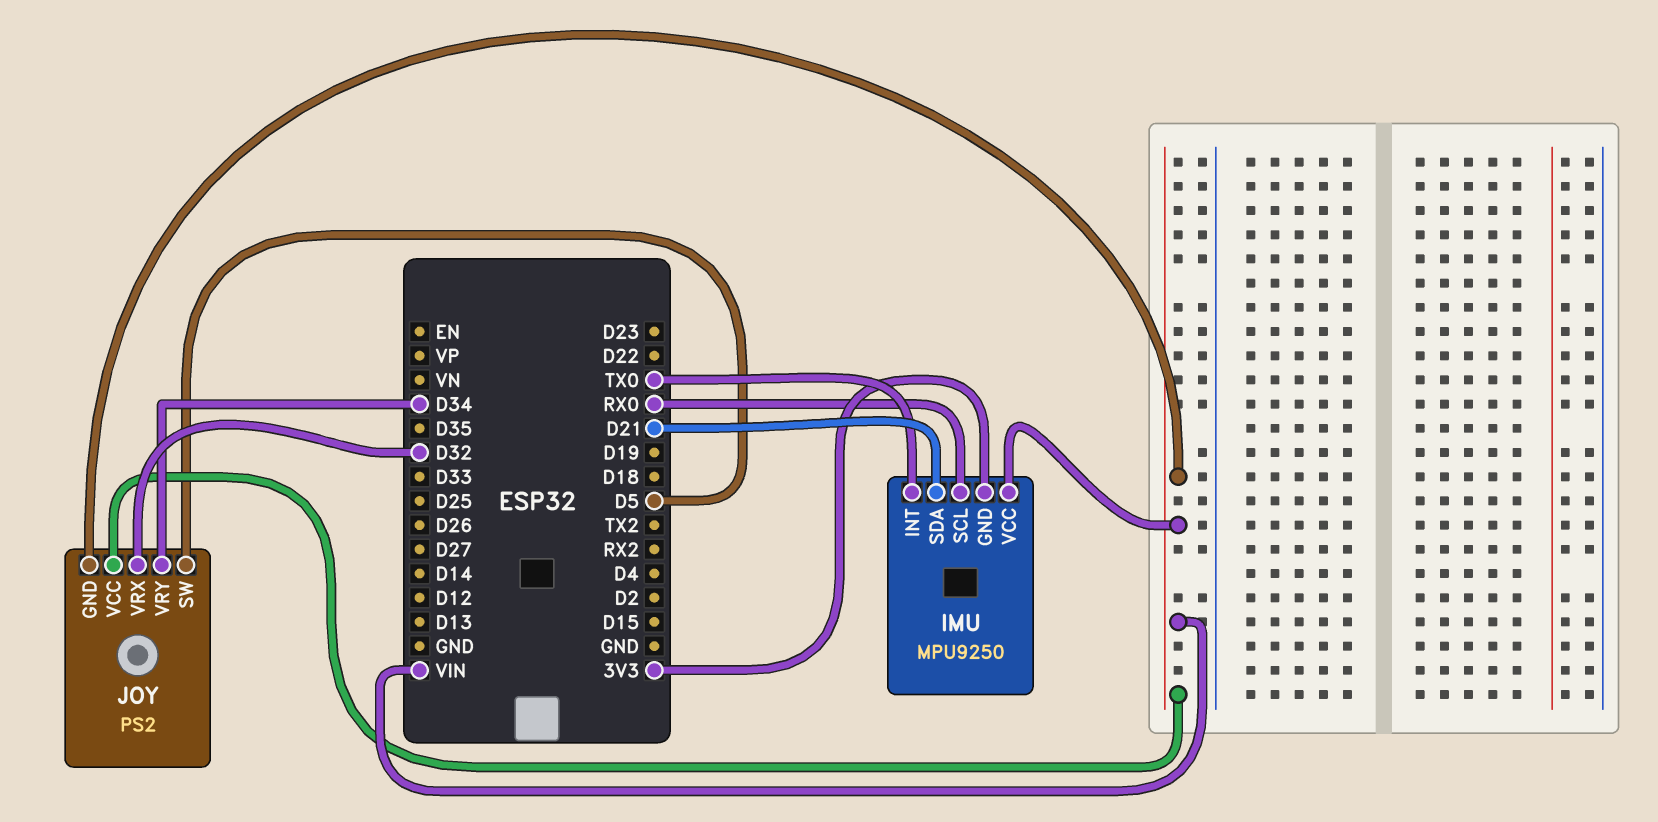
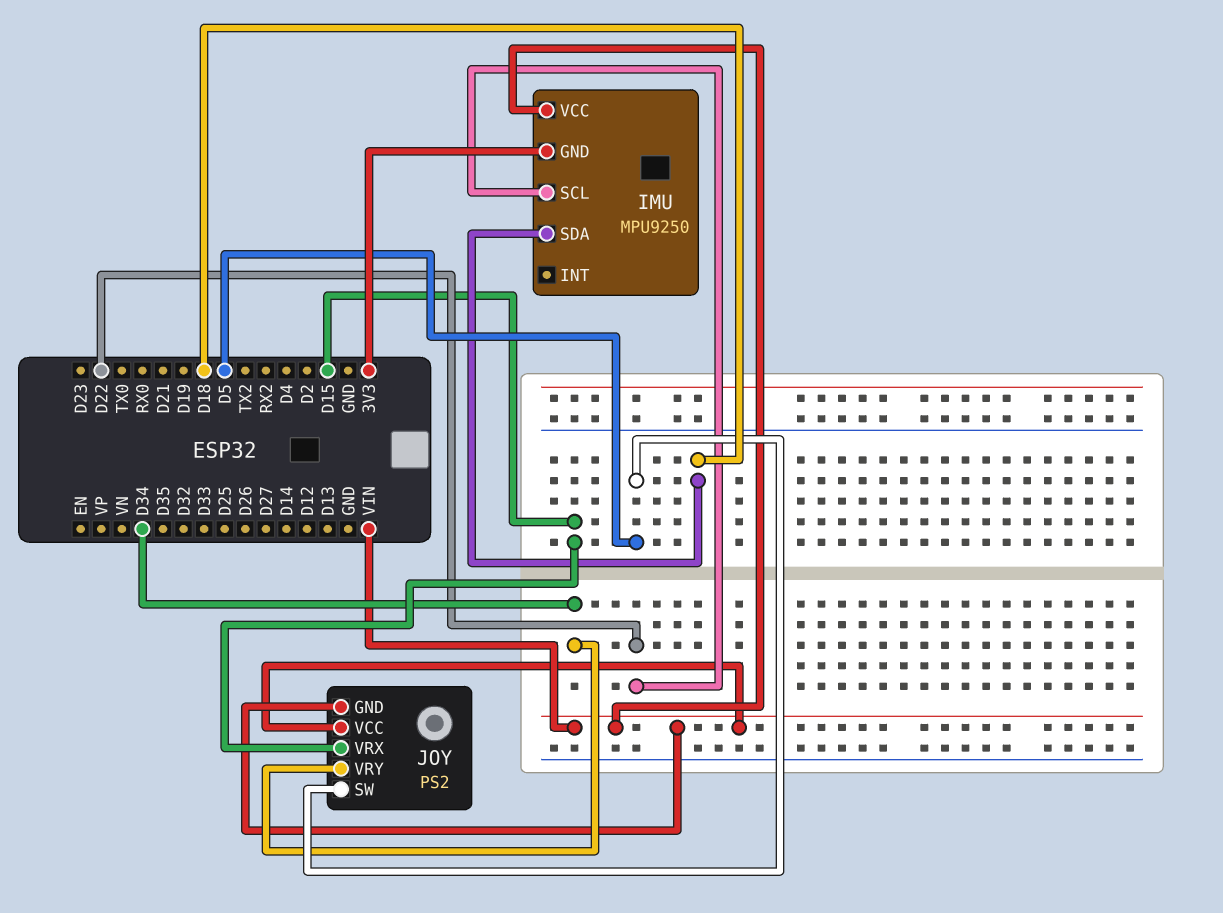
IMU pin INT: TX0 -> none
IMU pin SCL: RX0 -> D22
IMU pin SDA: D21 -> D18
JOY pin VRX: D32 -> D15

